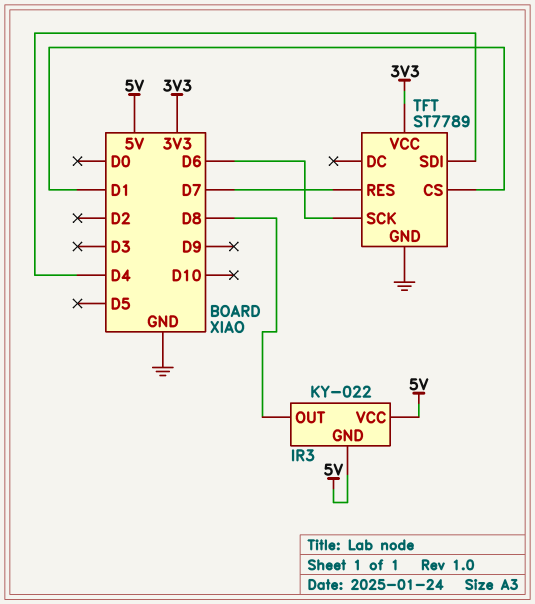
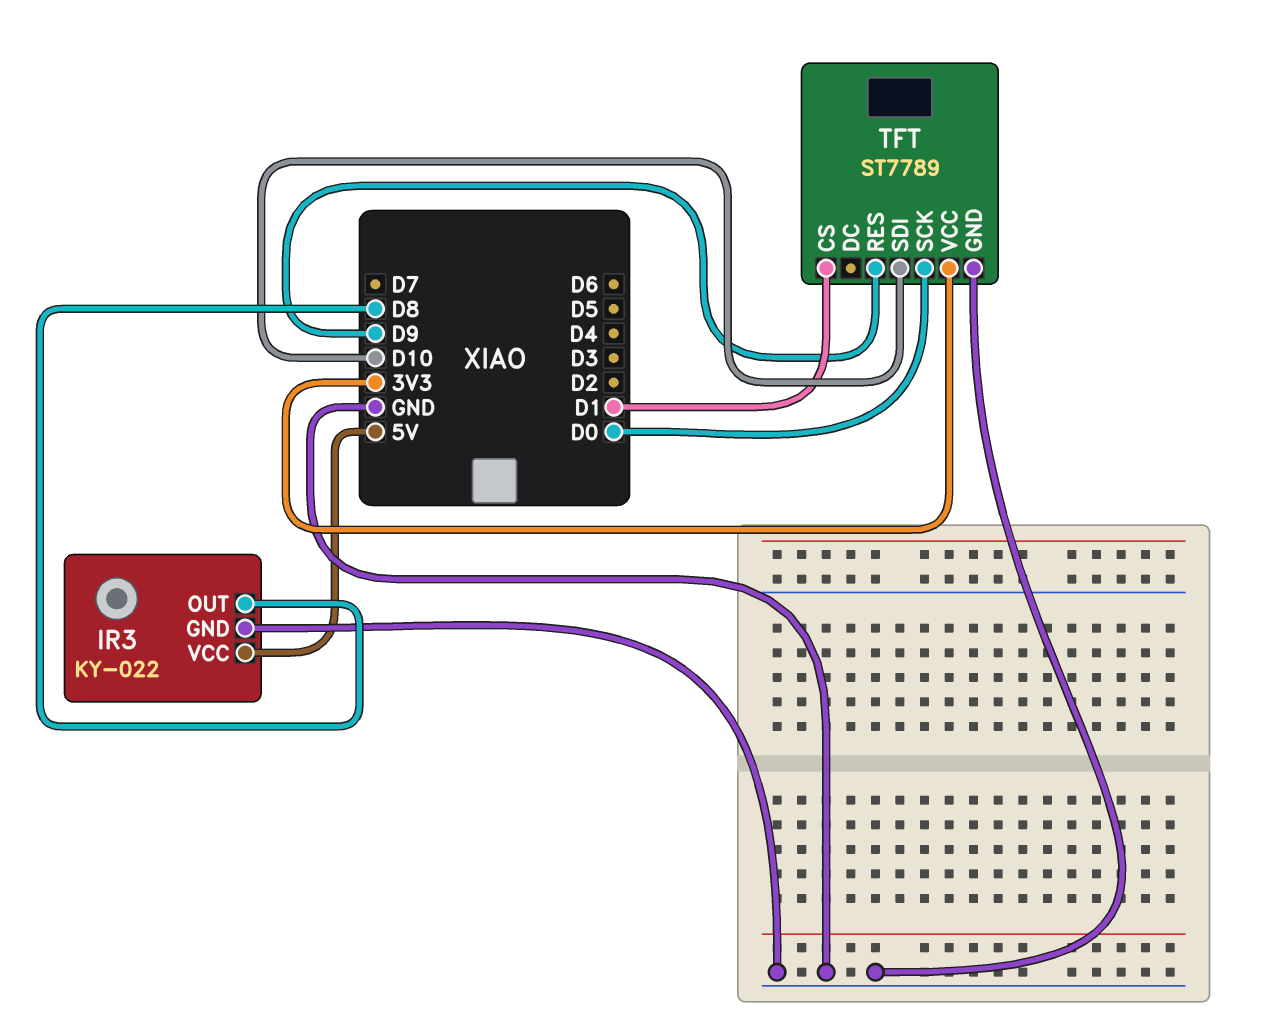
IR3 pin GND: 5V -> GND
TFT pin RES: D7 -> D9
TFT pin SCK: D6 -> D0
TFT pin SDI: D4 -> D10

